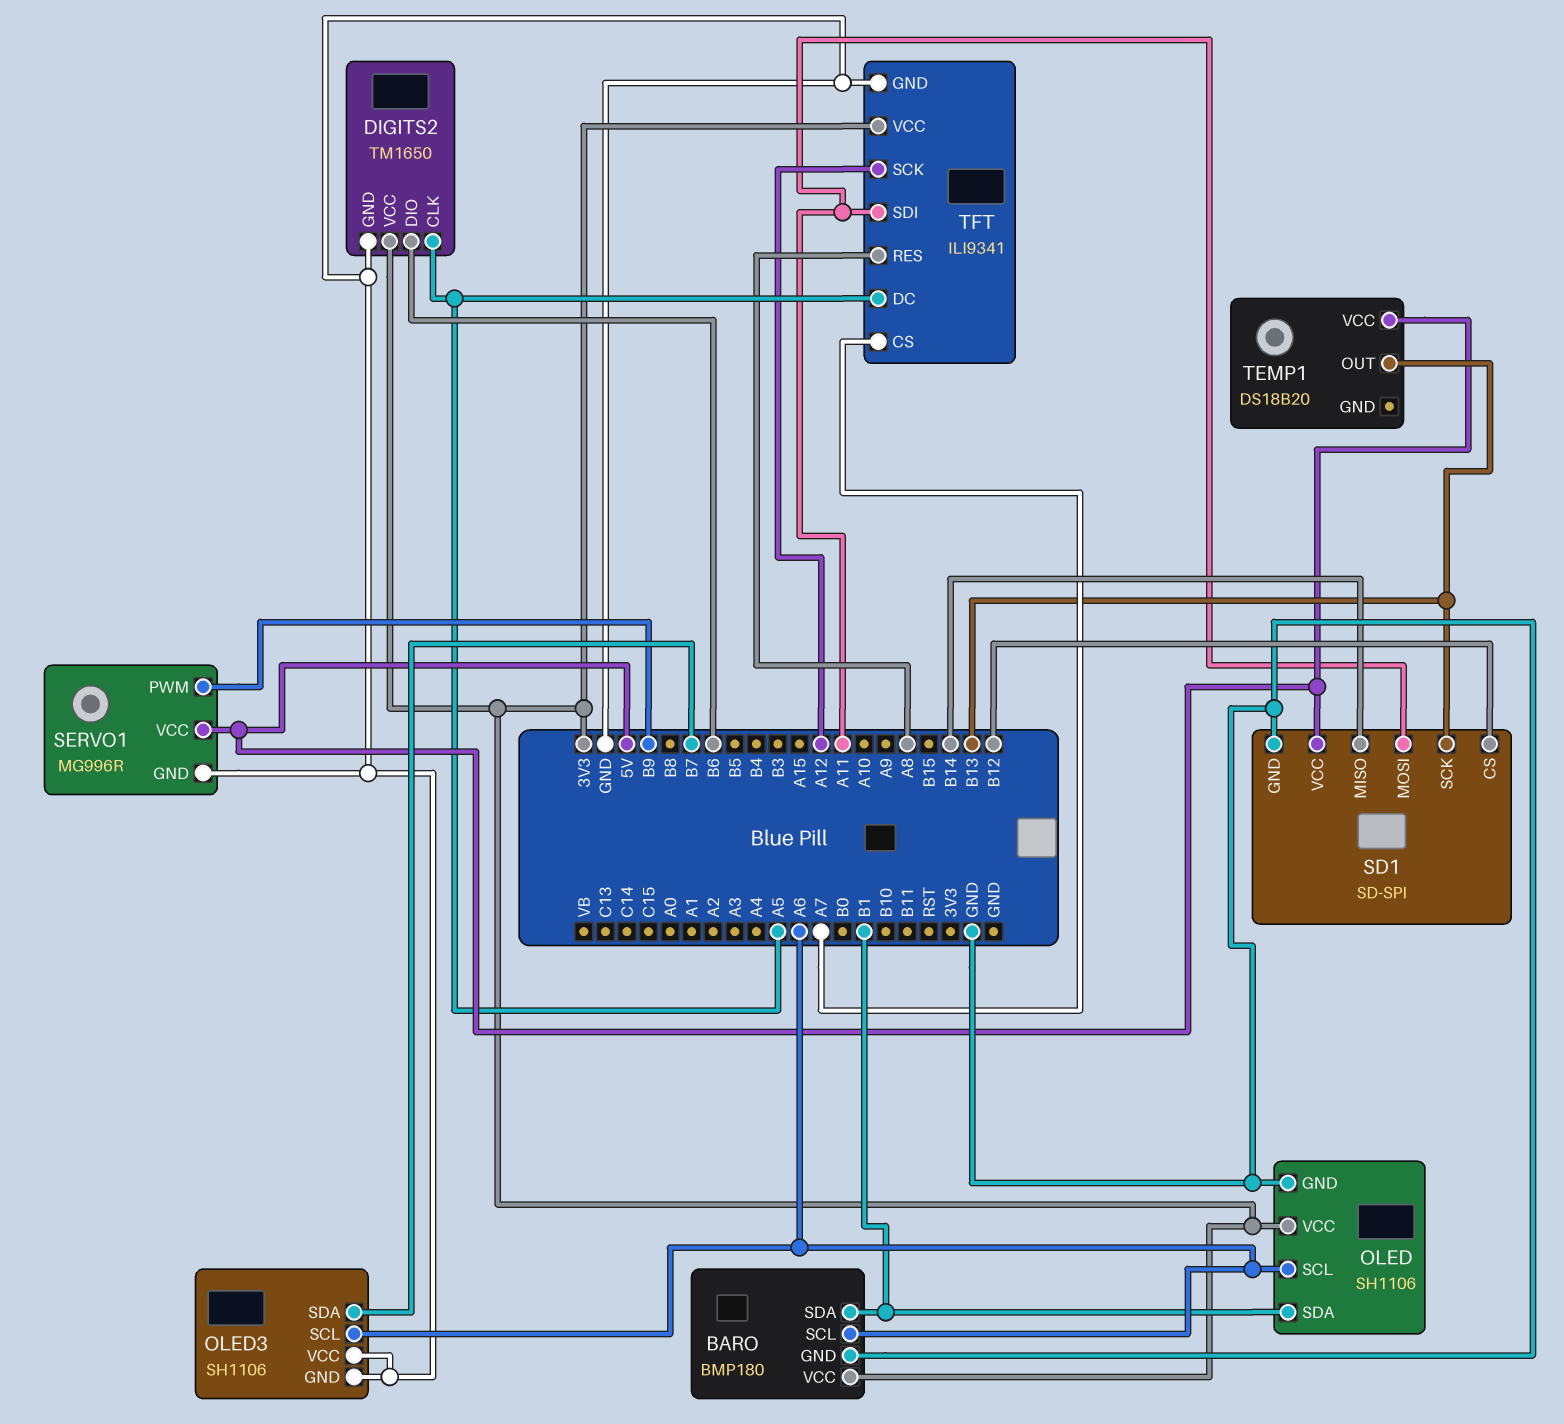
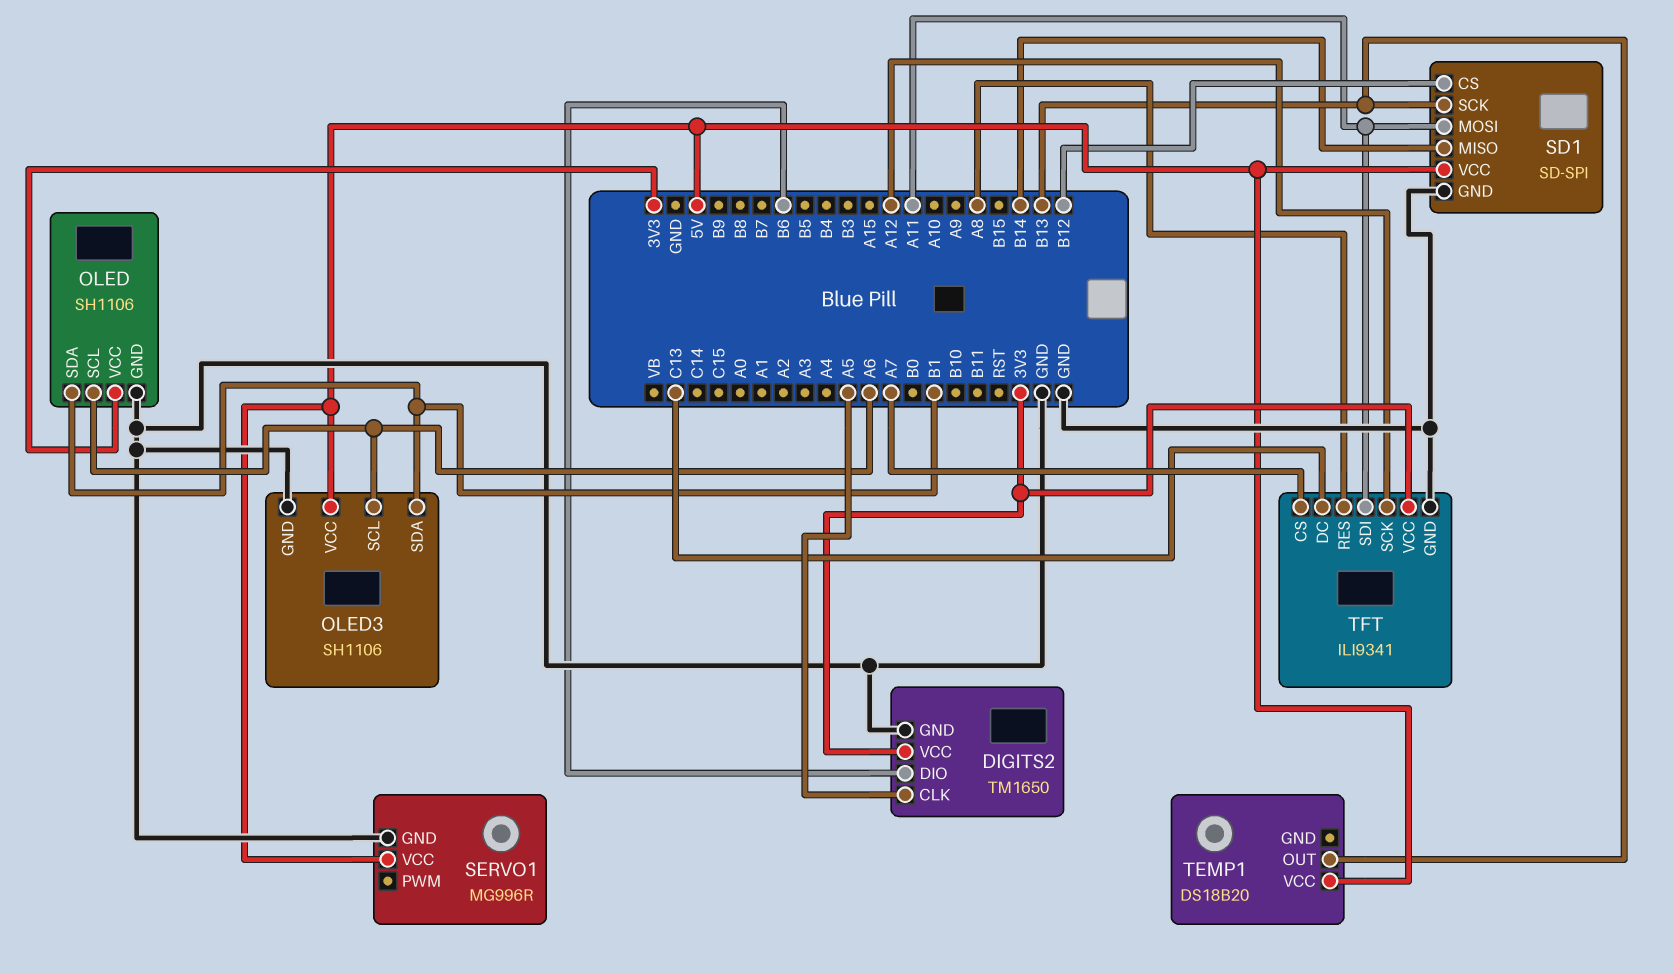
BARO: BMP180 -> none
BARO pin GND: GND -> none
BARO pin SCL: A6 -> none
BARO pin SDA: B1 -> none
BARO pin VCC: 3V3 -> none
OLED3 pin SDA: B7 -> B1
OLED3 pin VCC: GND -> 5V
SERVO1 pin PWM: B9 -> none
TFT pin DC: A5 -> C13

